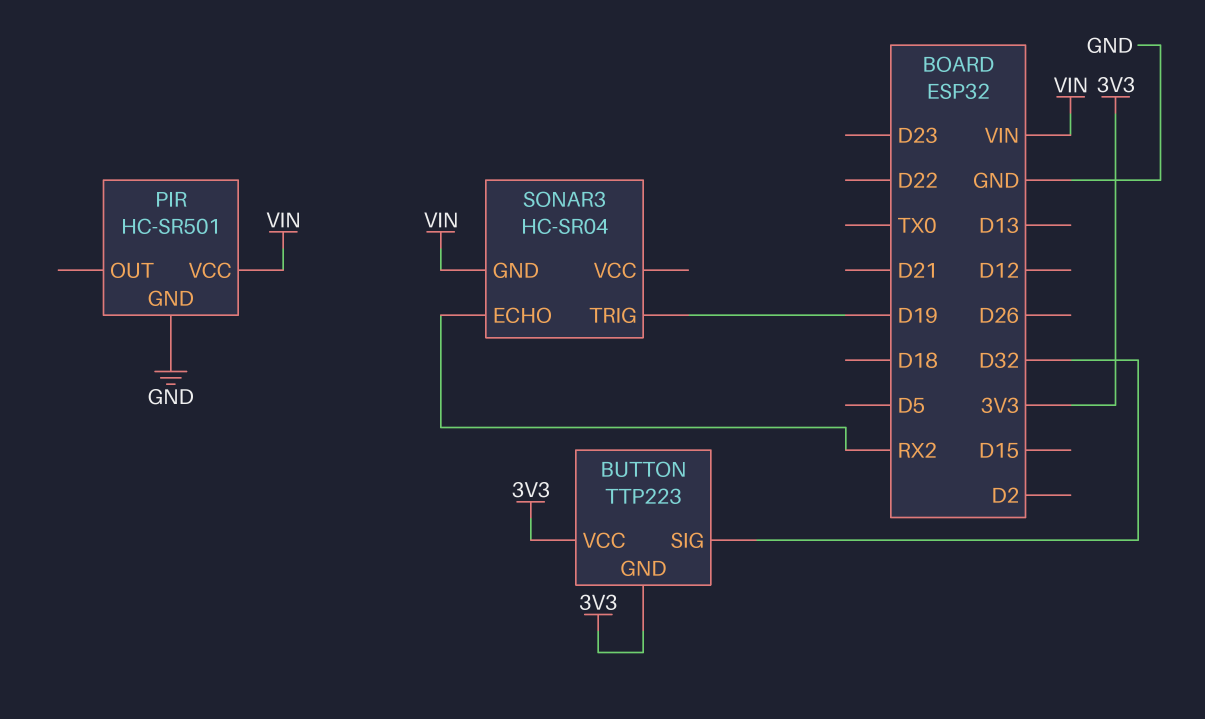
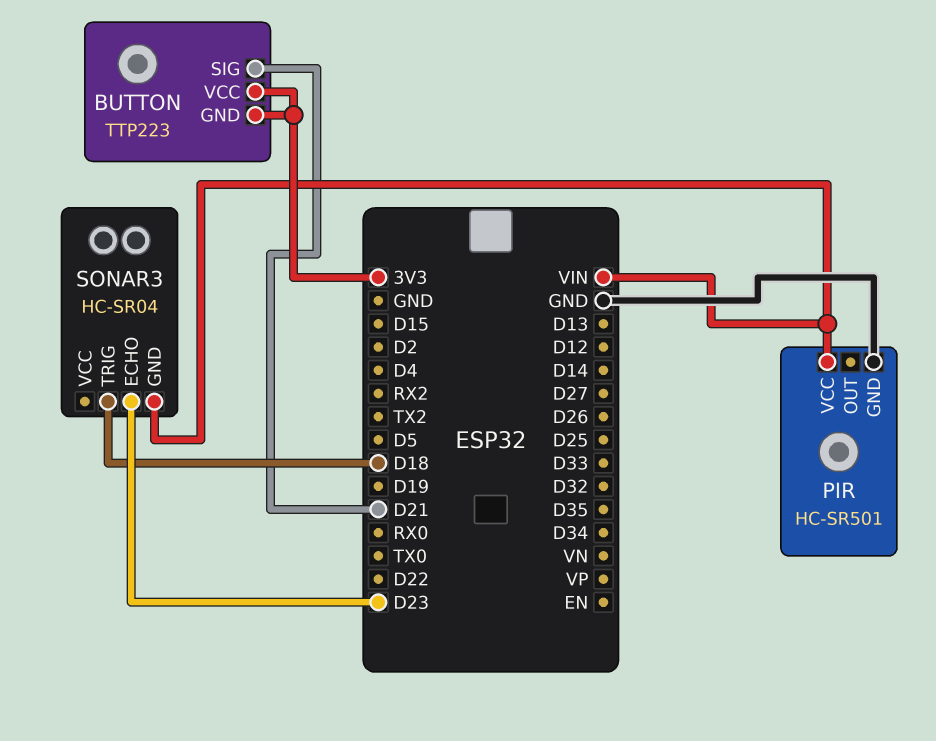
BUTTON pin SIG: D32 -> D21
SONAR3 pin ECHO: RX2 -> D23
SONAR3 pin TRIG: D19 -> D18

